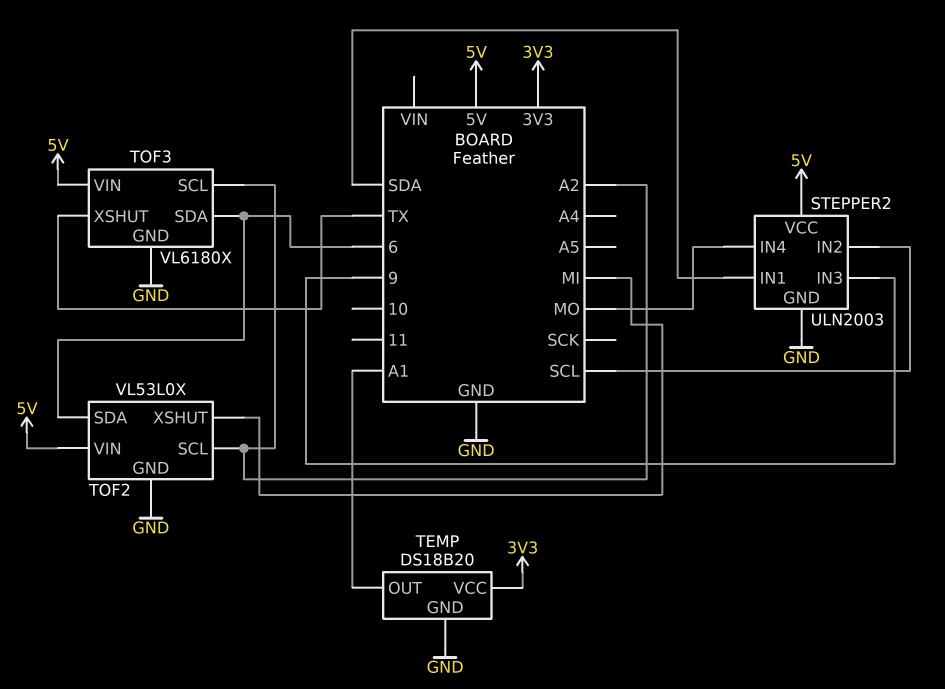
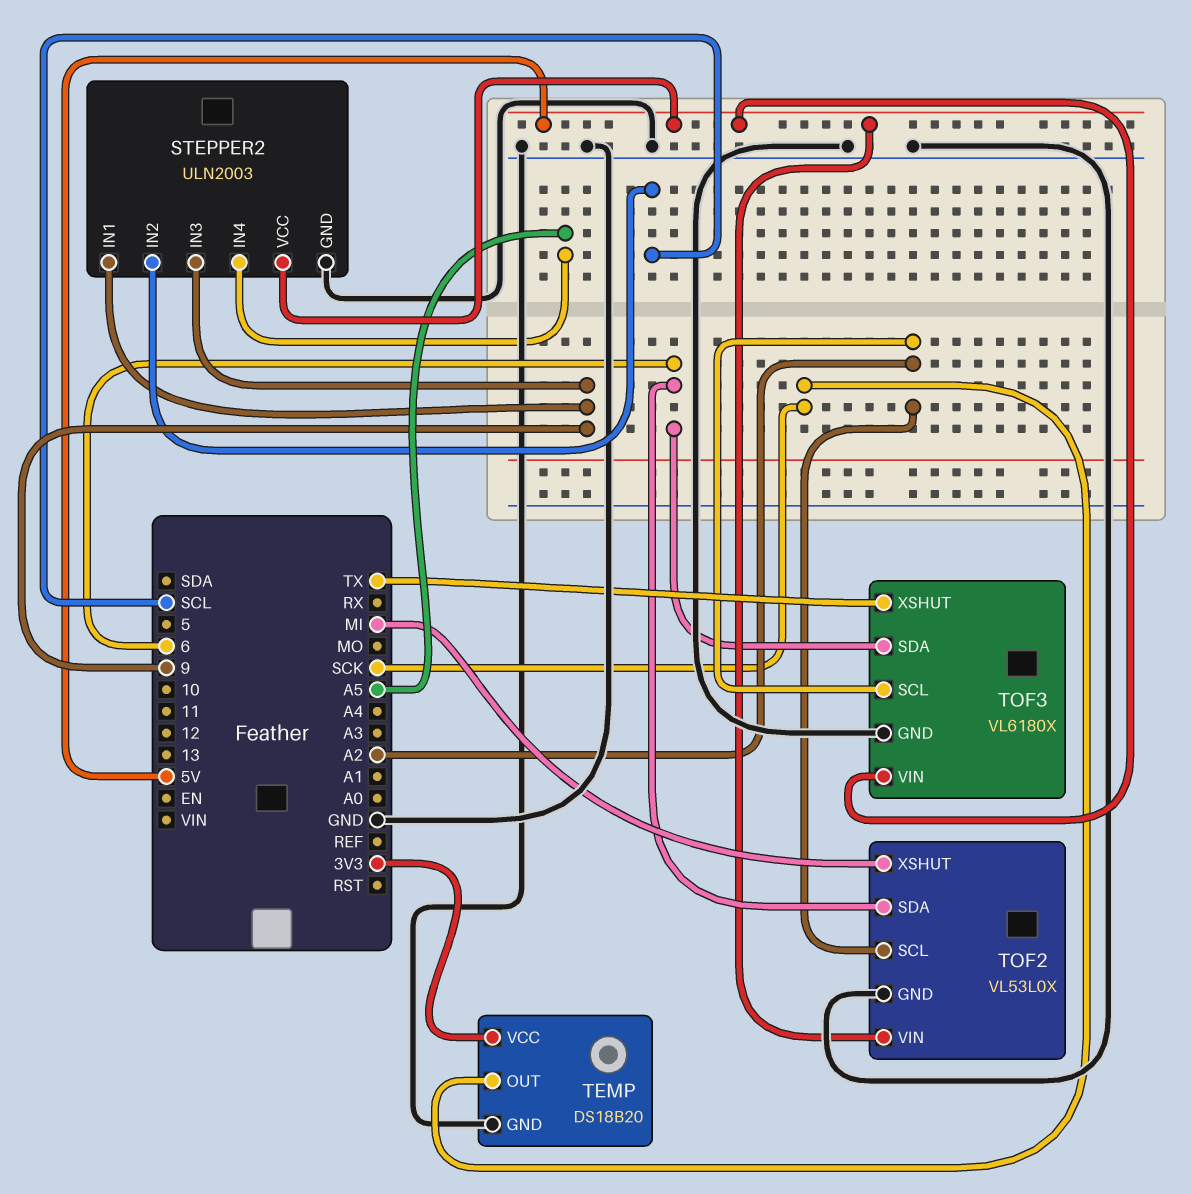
STEPPER2 pin IN1: SDA -> 9
STEPPER2 pin IN4: MO -> A5
TEMP pin OUT: A1 -> SCK

